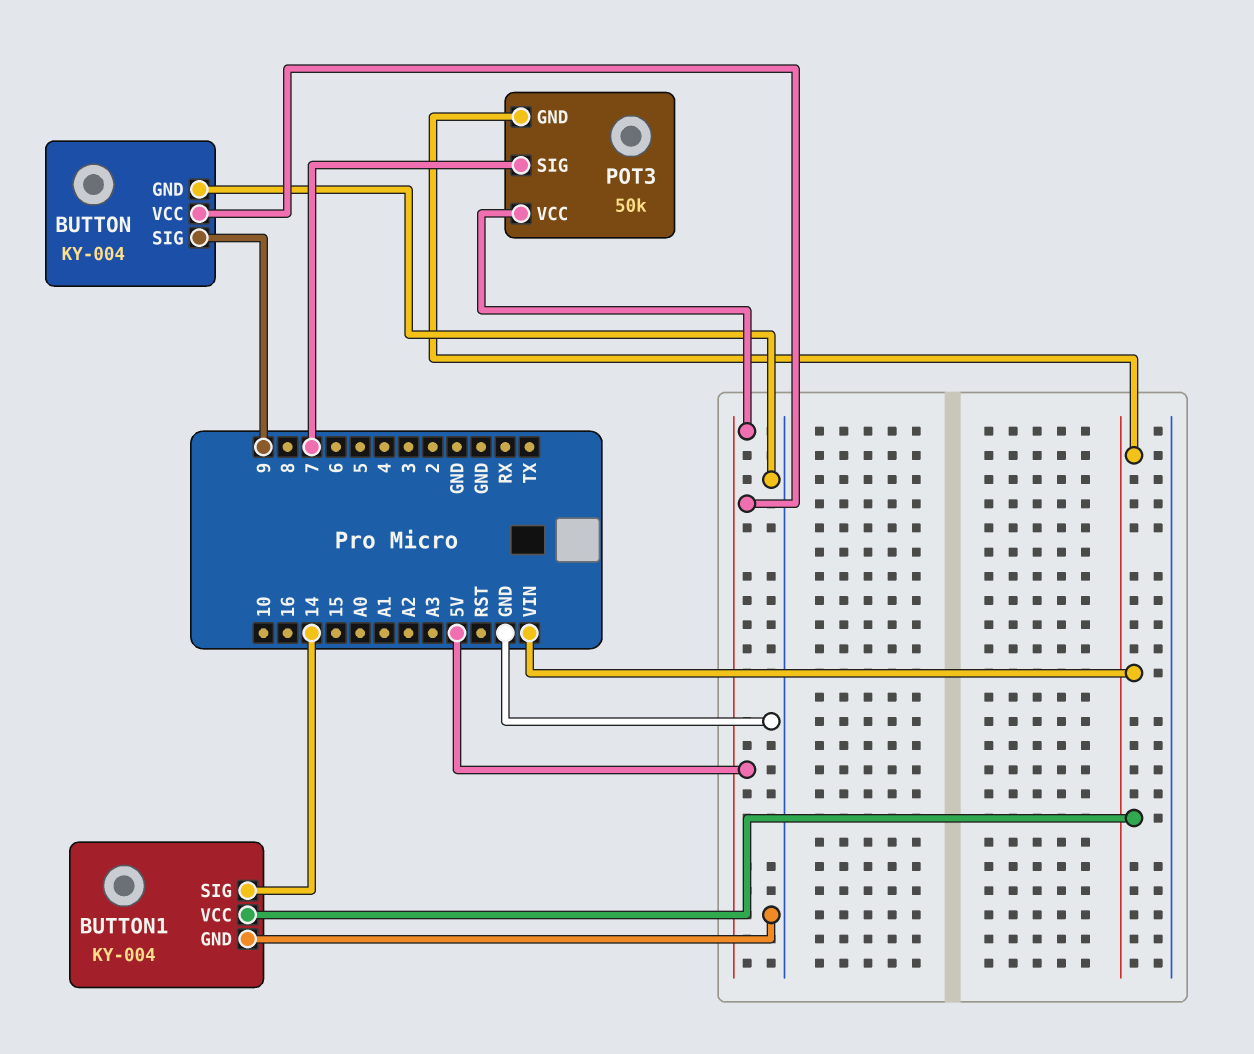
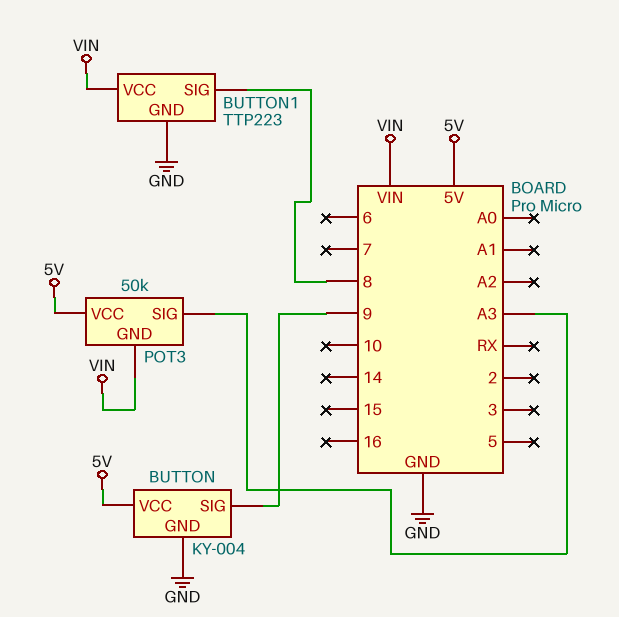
BUTTON1: KY-004 -> TTP223
BUTTON1 pin SIG: 14 -> 8
POT3 pin SIG: 7 -> A3

